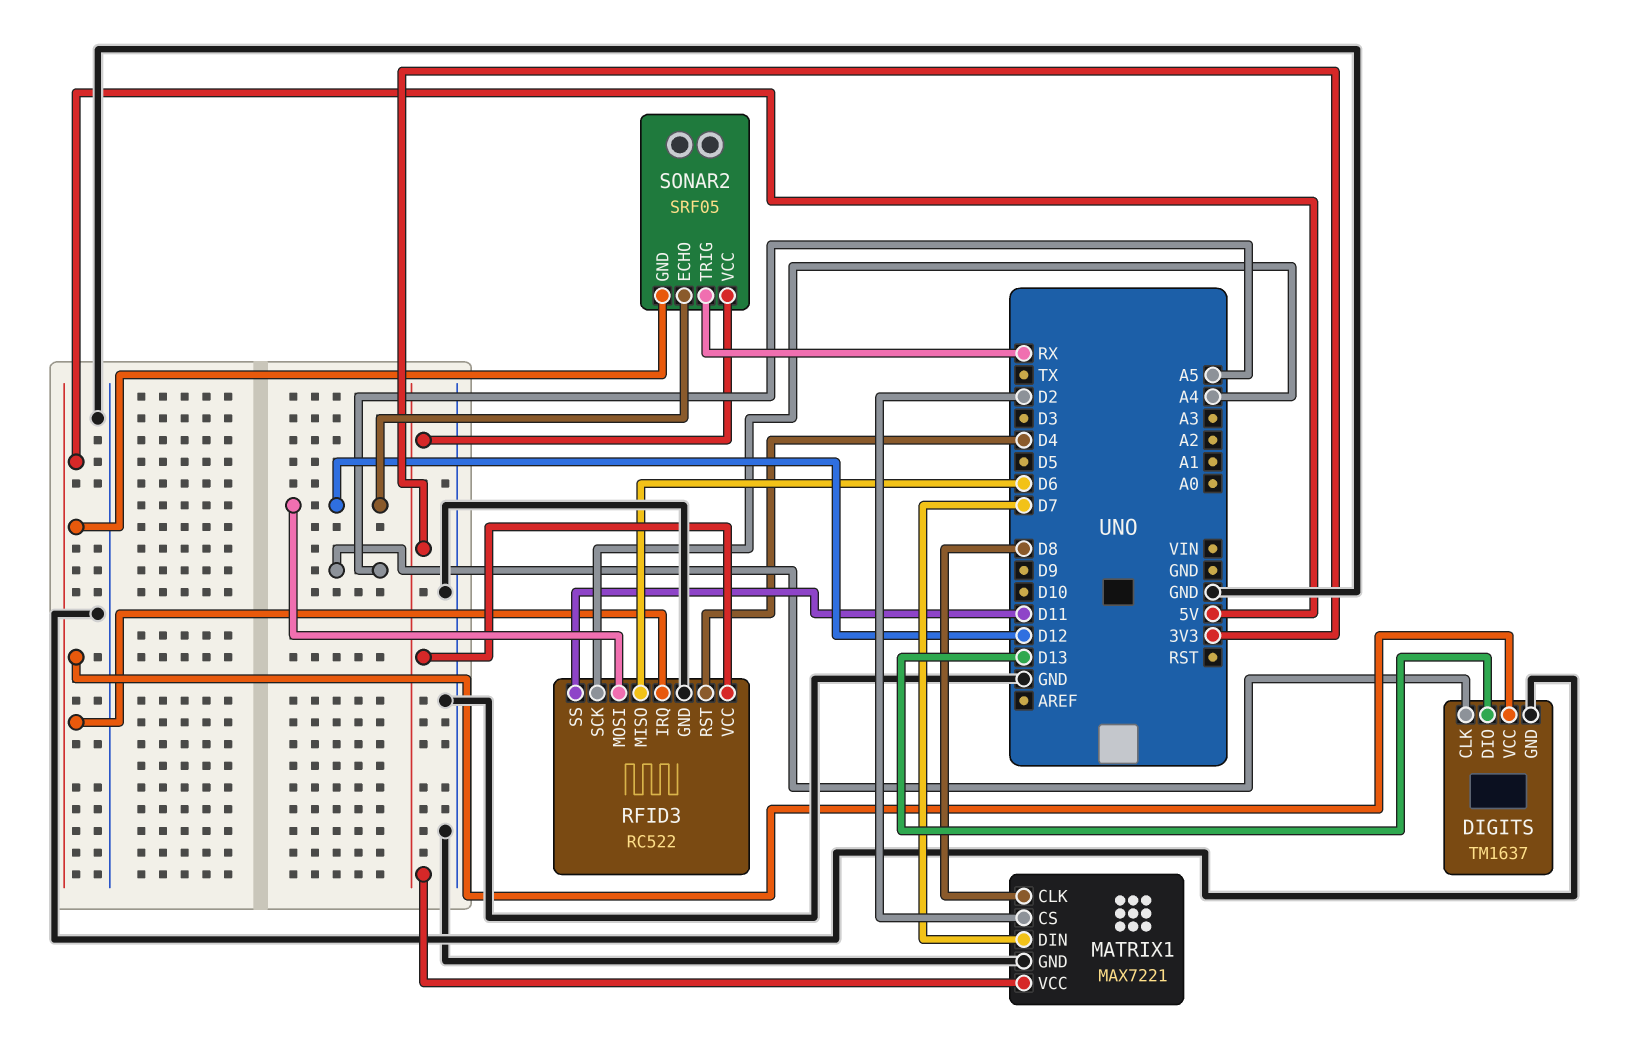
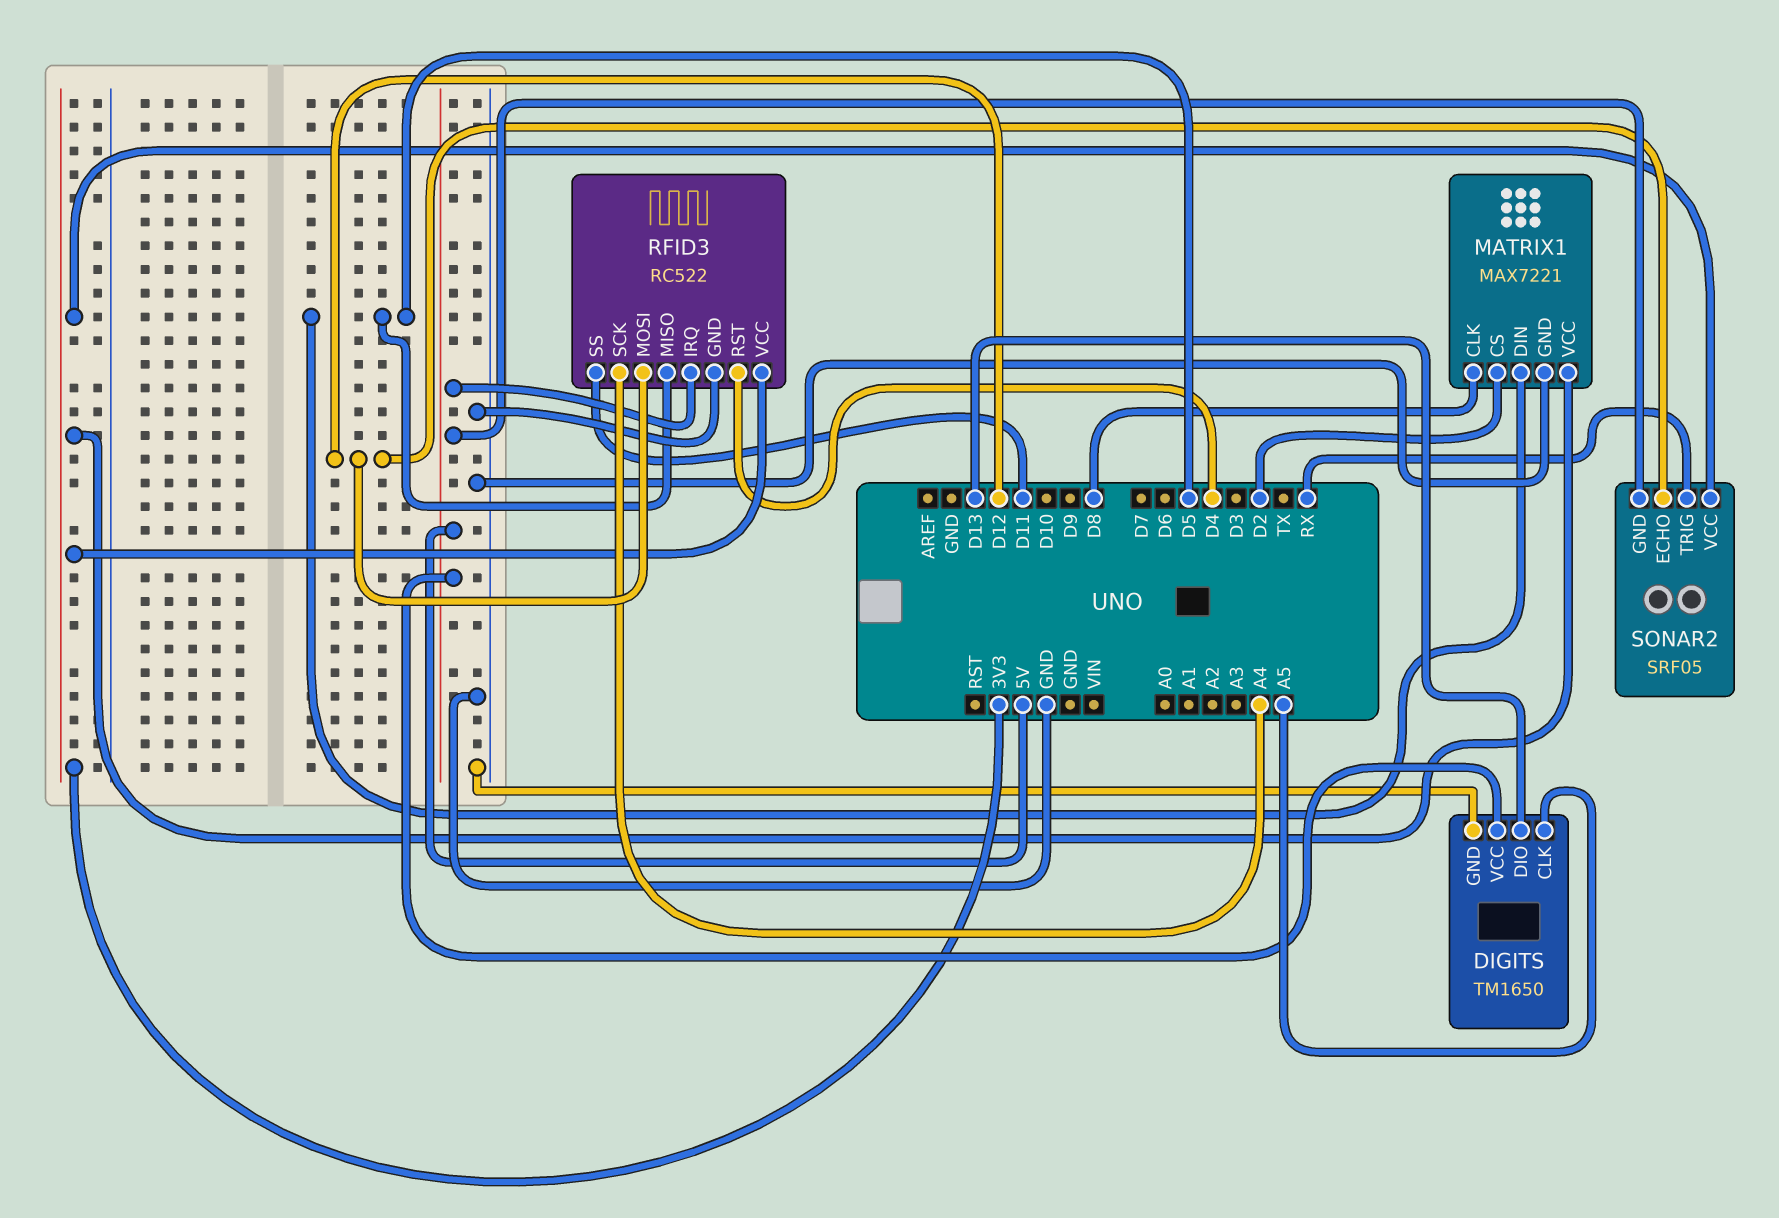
DIGITS: TM1637 -> TM1650
MATRIX1 pin DIN: D7 -> D5
RFID3 pin MISO: D6 -> D5

